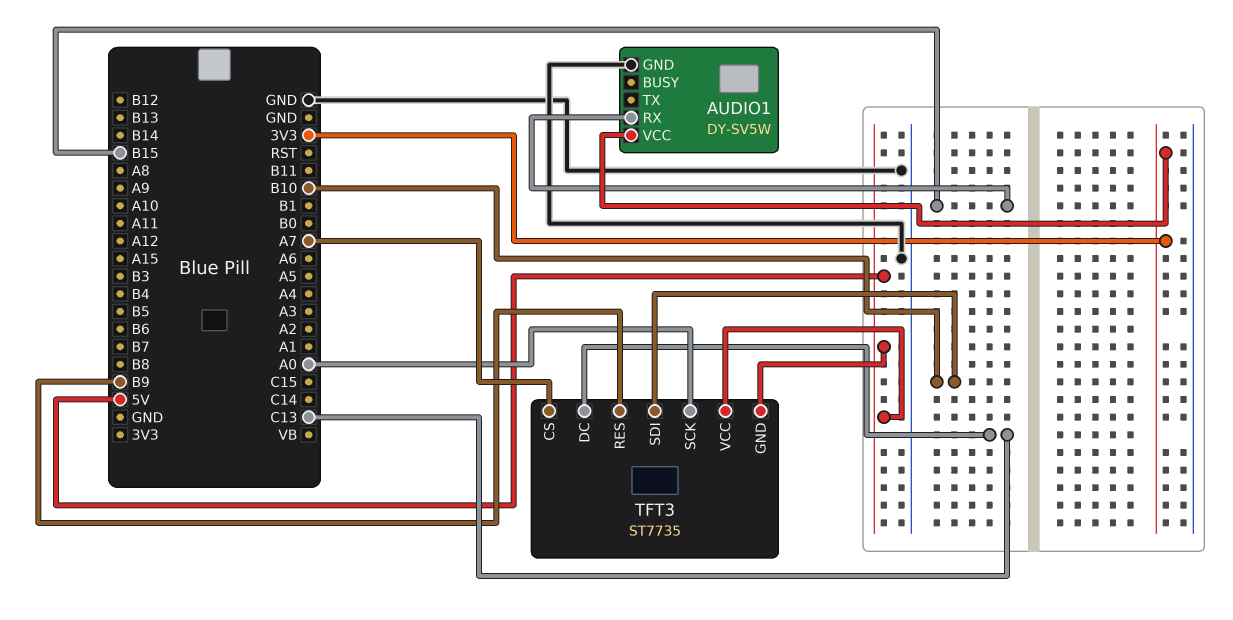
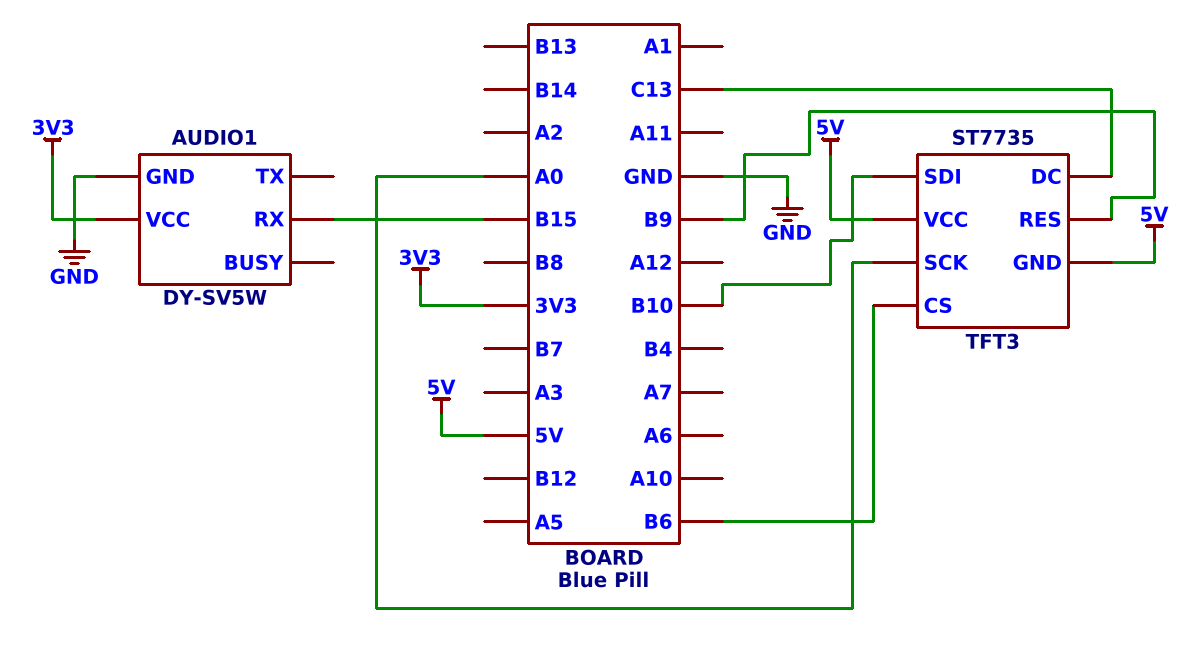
TFT3 pin CS: A7 -> B6

